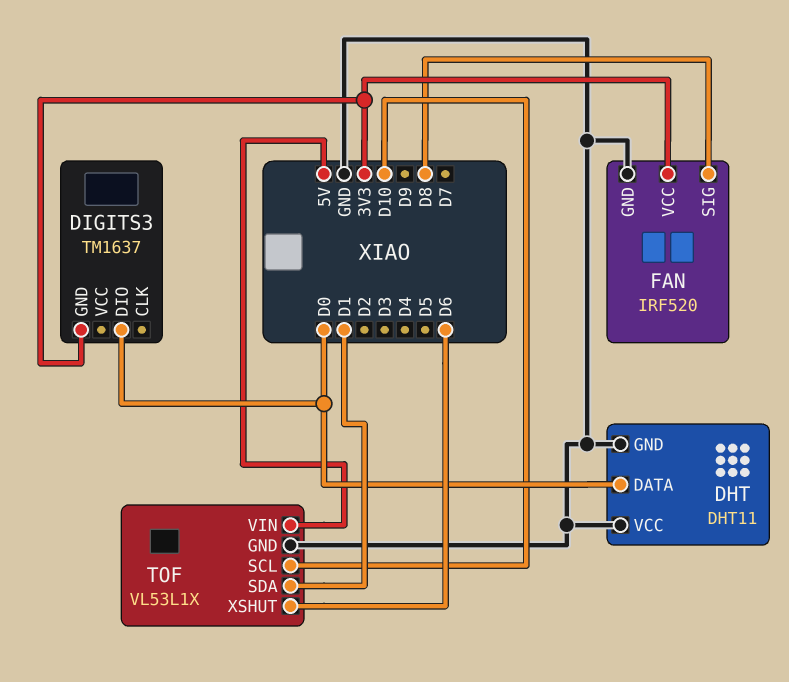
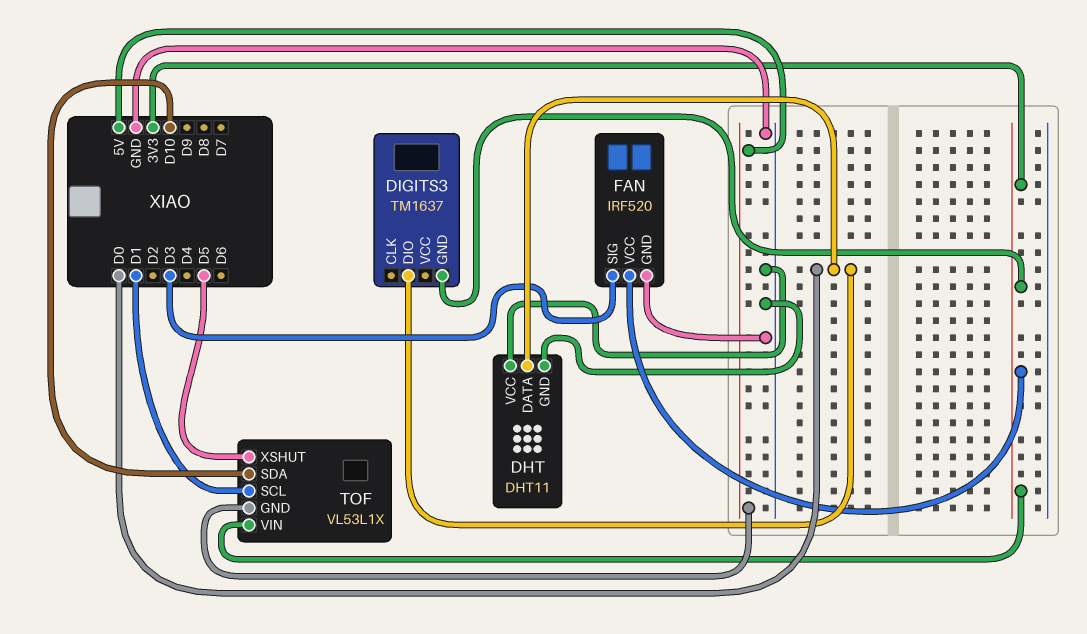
FAN pin SIG: D8 -> D3
TOF pin GND: GND -> 5V
TOF pin SCL: D10 -> D1
TOF pin SDA: D1 -> D10
TOF pin VIN: 5V -> 3V3
TOF pin XSHUT: D6 -> D5

